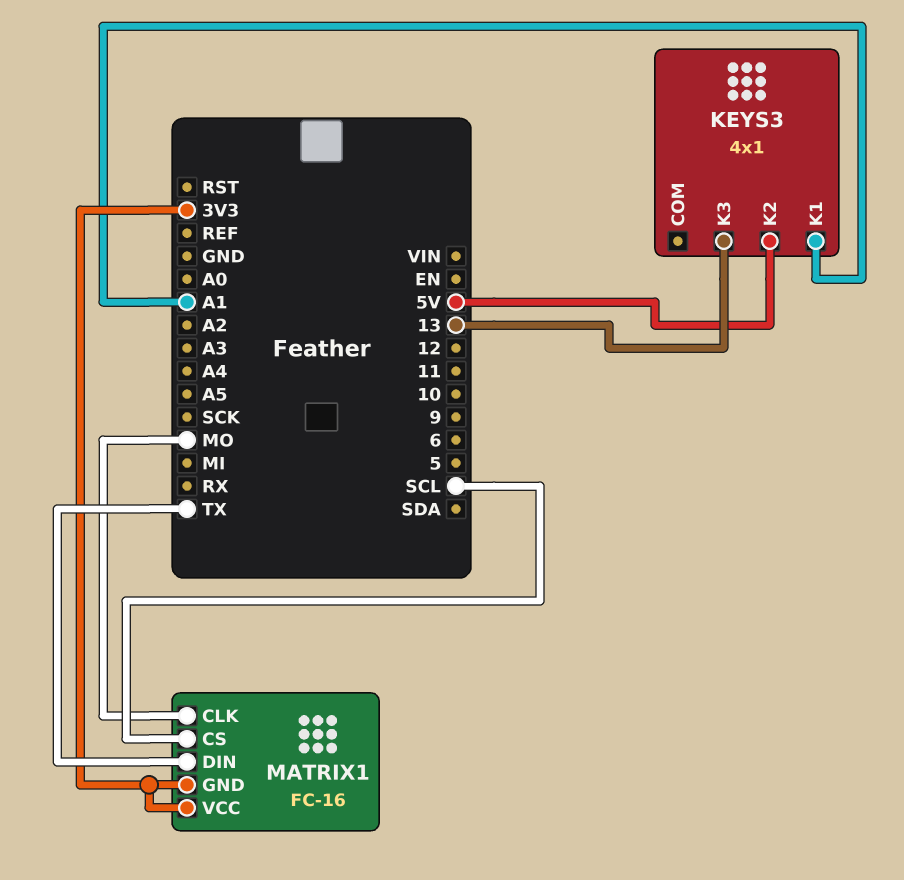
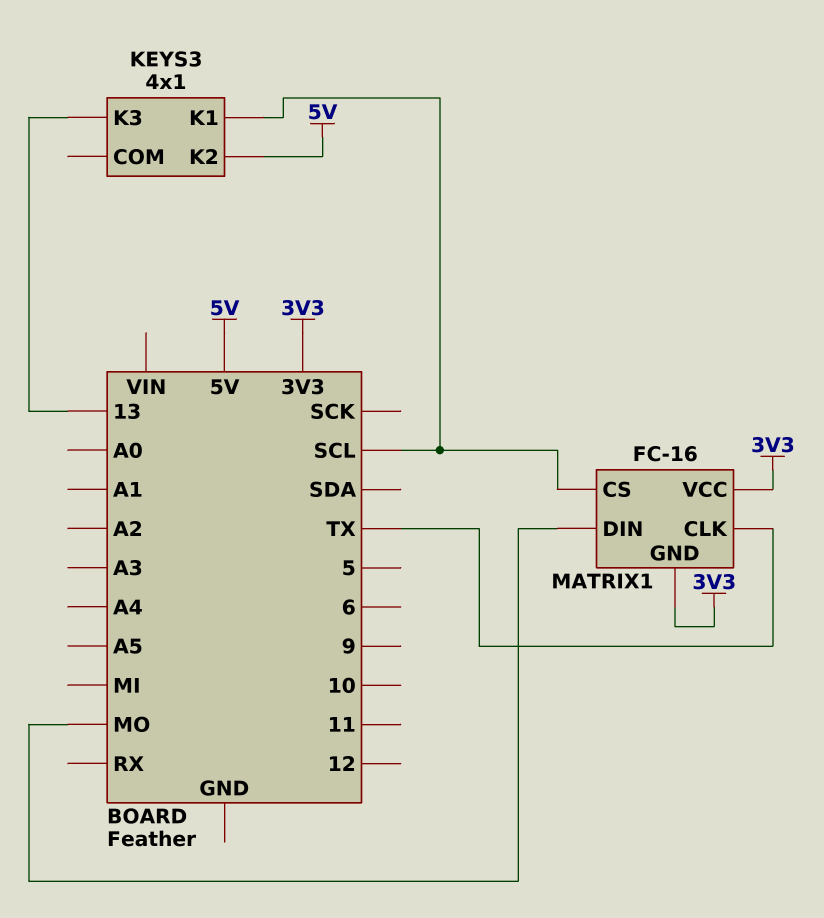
KEYS3 pin K1: A1 -> SCL
MATRIX1 pin CLK: MO -> TX
MATRIX1 pin DIN: TX -> MO

